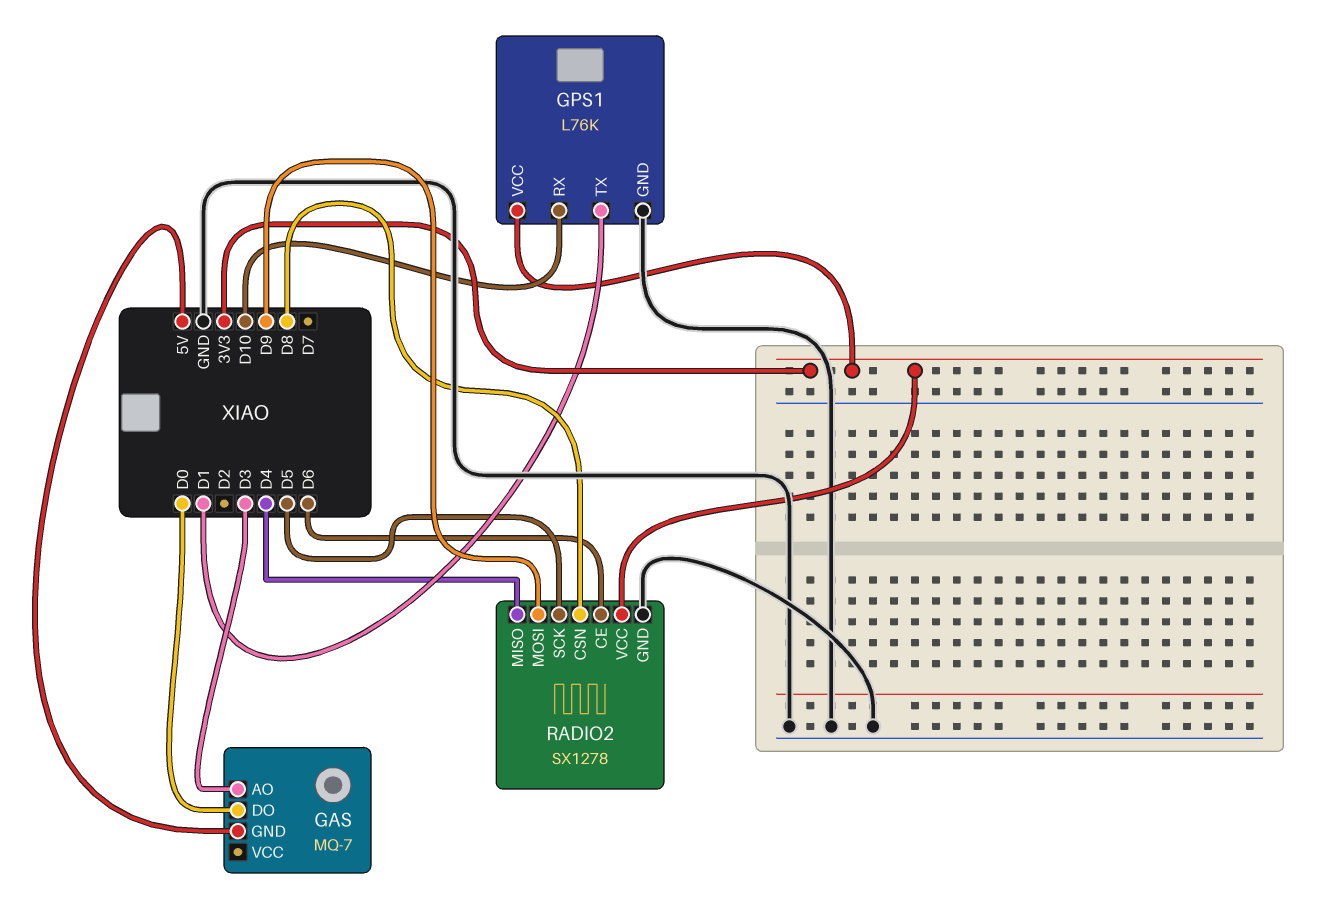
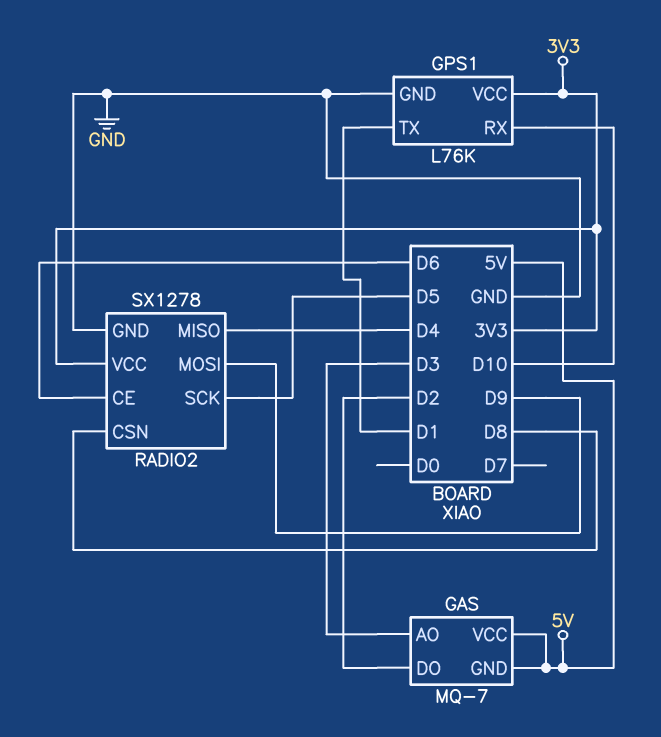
GAS pin DO: D0 -> D2
GAS pin VCC: none -> 5V

